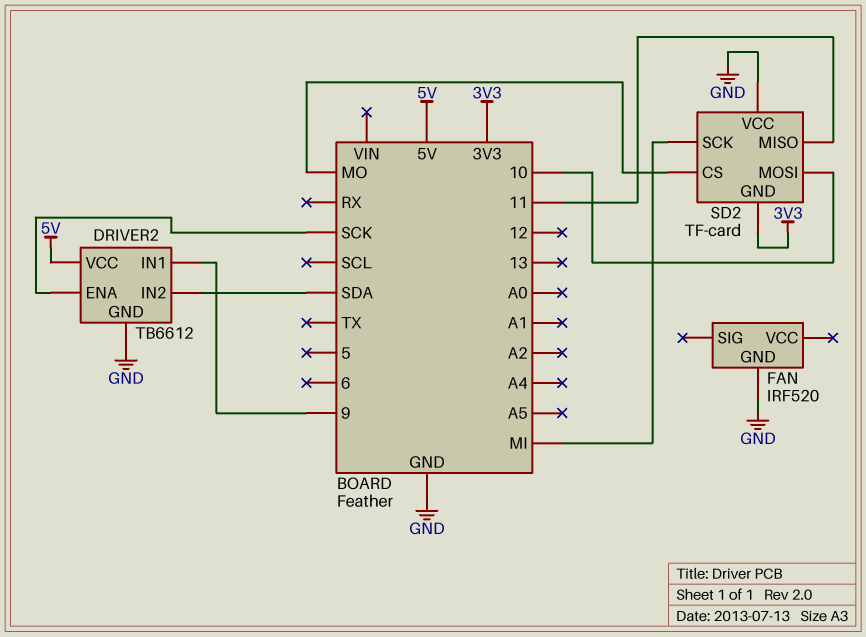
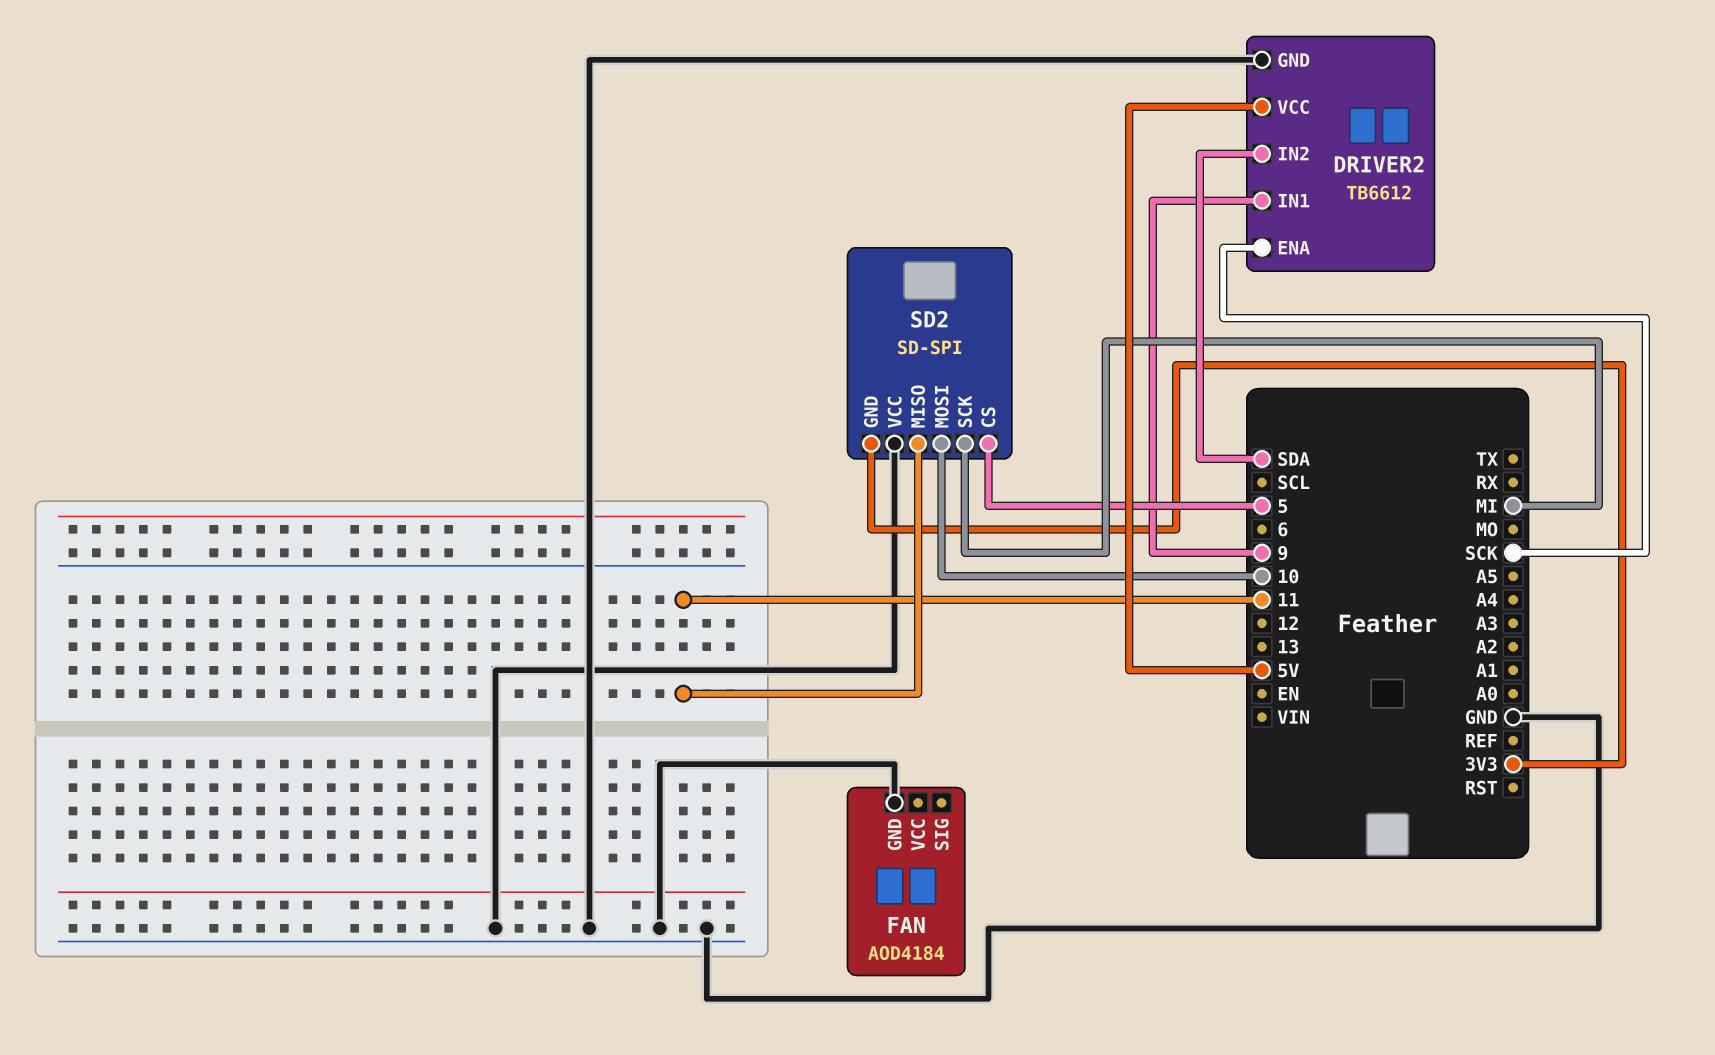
FAN: IRF520 -> AOD4184
SD2: TF-card -> SD-SPI
SD2 pin CS: MO -> 5

